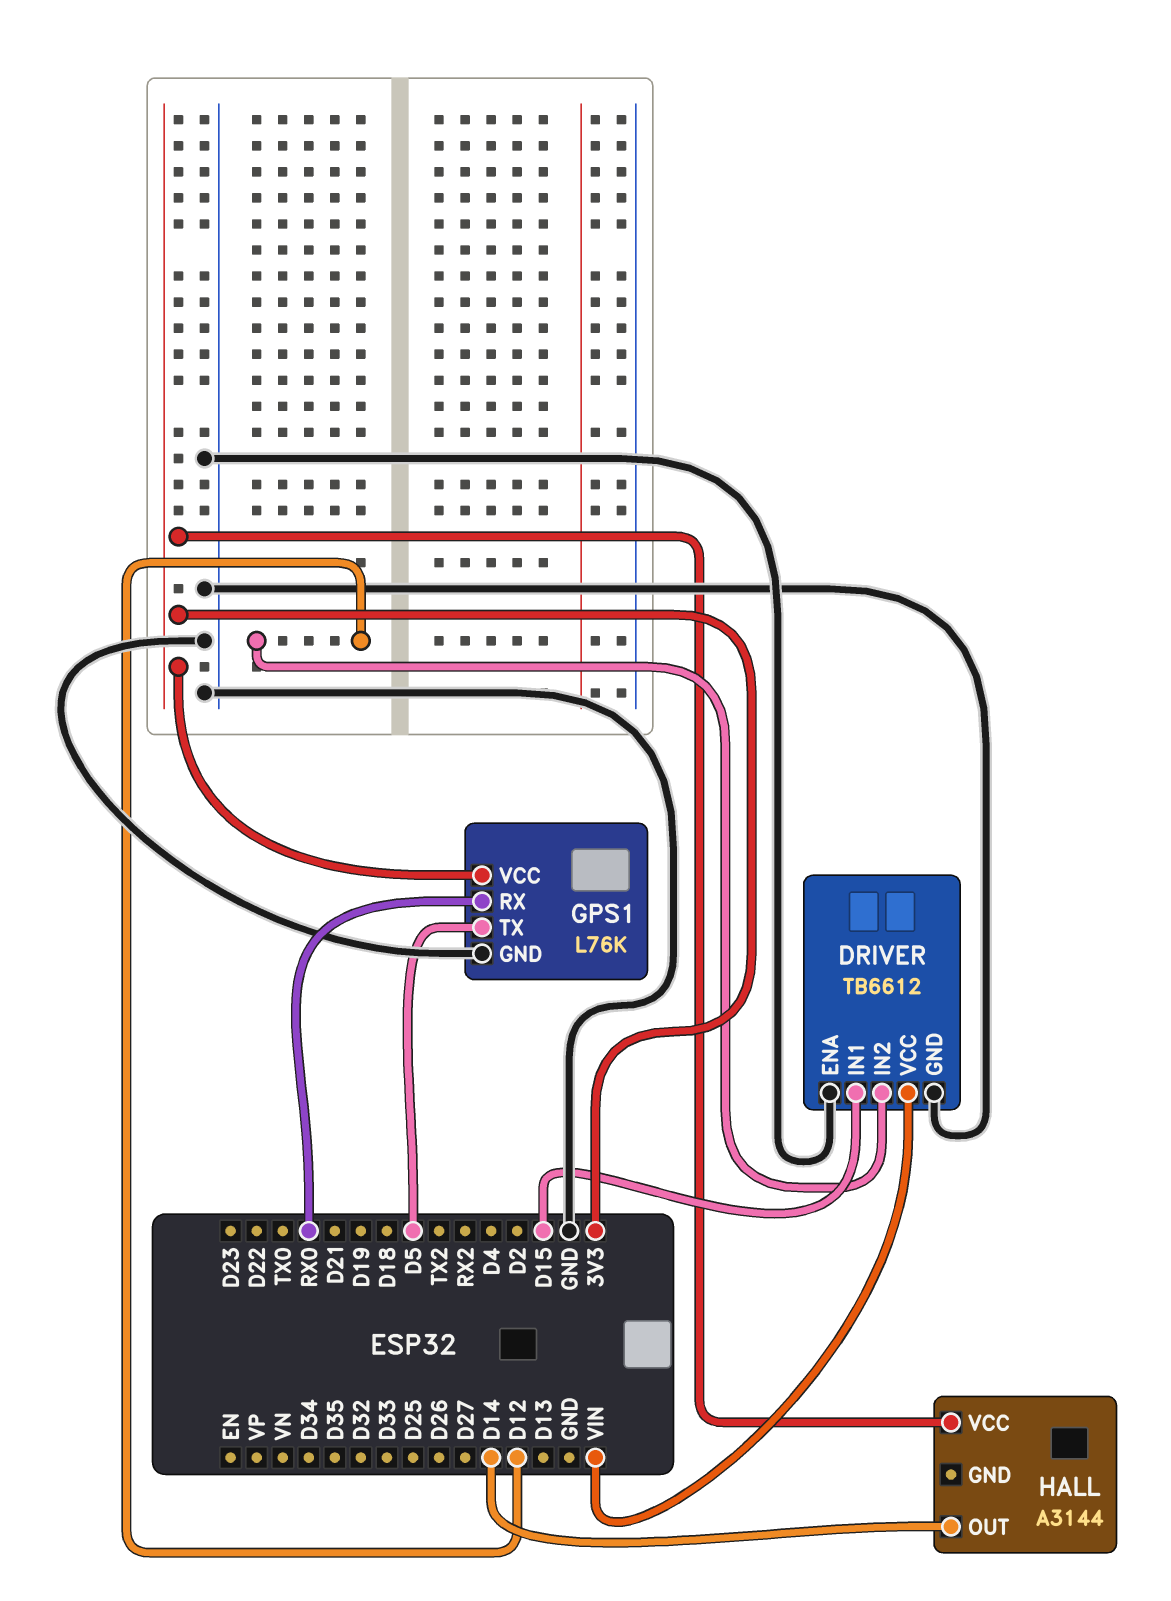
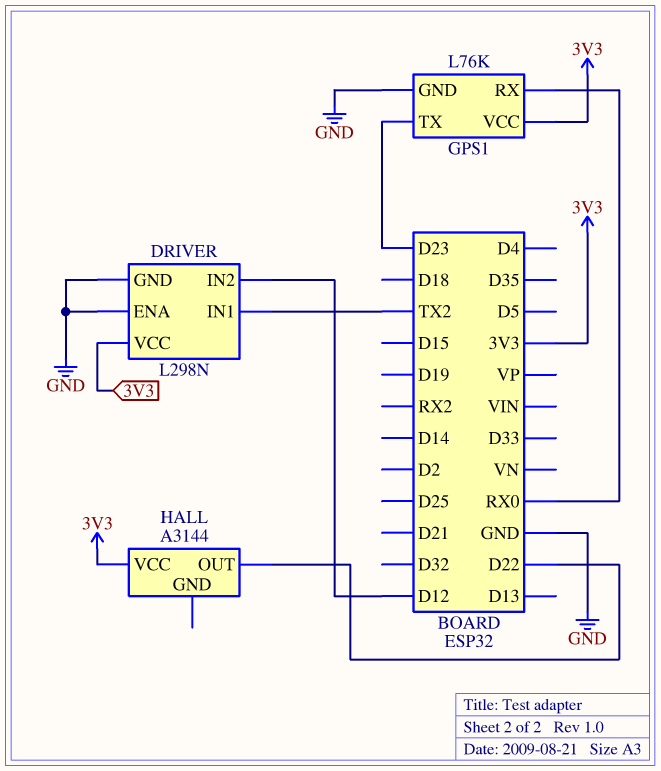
DRIVER: TB6612 -> L298N
DRIVER pin IN1: D15 -> TX2
DRIVER pin VCC: VIN -> 3V3
GPS1 pin TX: D5 -> D23
HALL pin OUT: D14 -> D22

